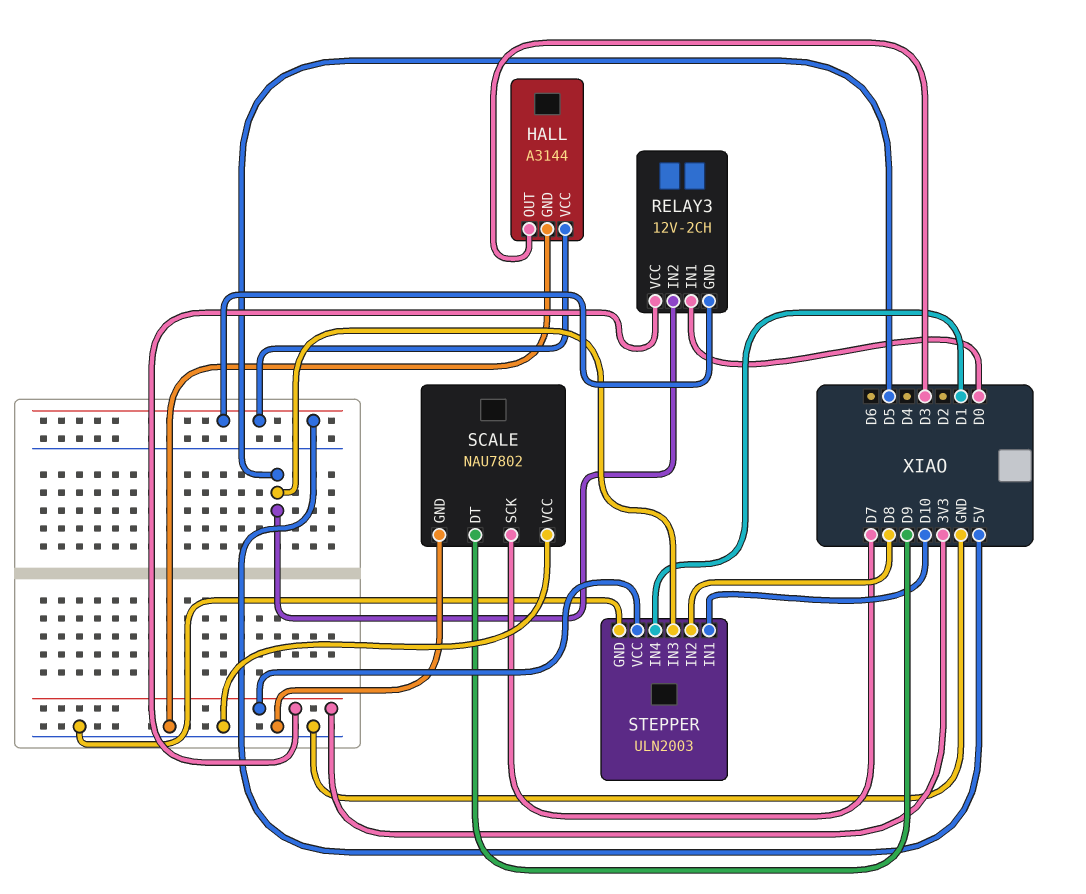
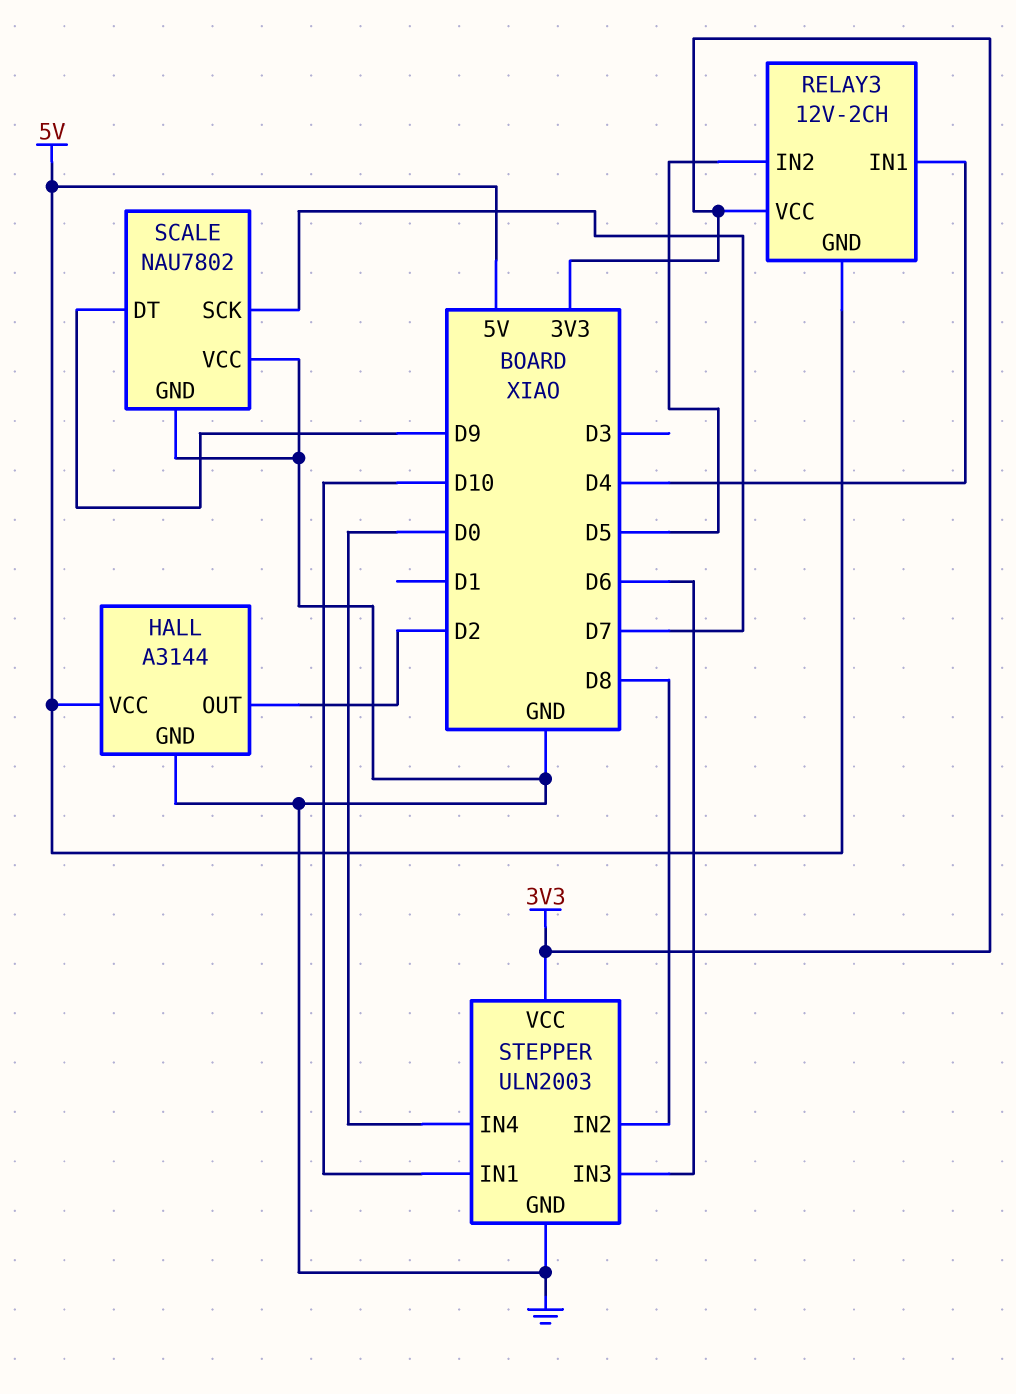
HALL pin OUT: D3 -> D2
RELAY3 pin IN1: D0 -> D4
STEPPER pin IN3: D5 -> D6
STEPPER pin IN4: D1 -> D0

